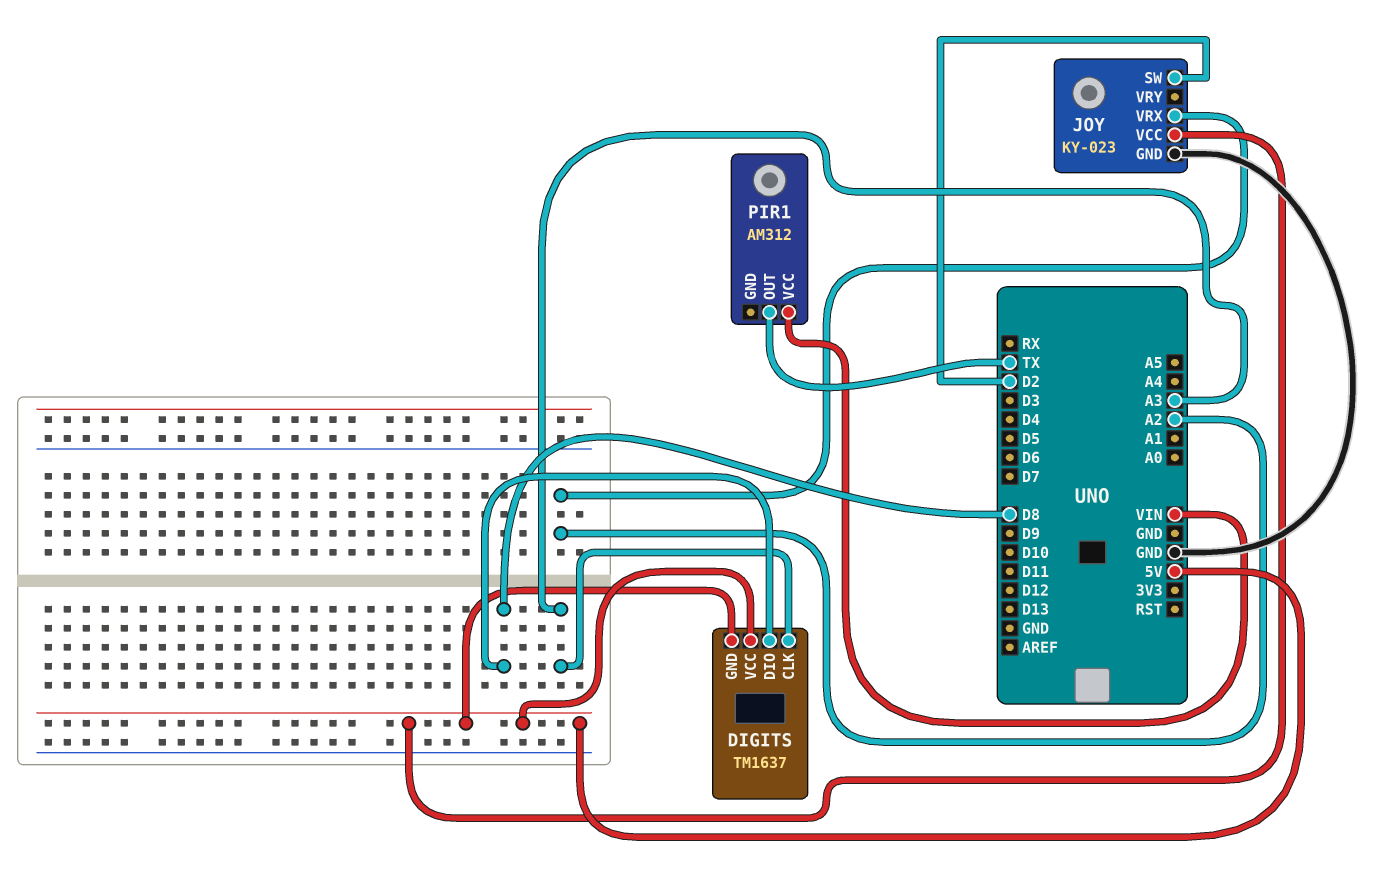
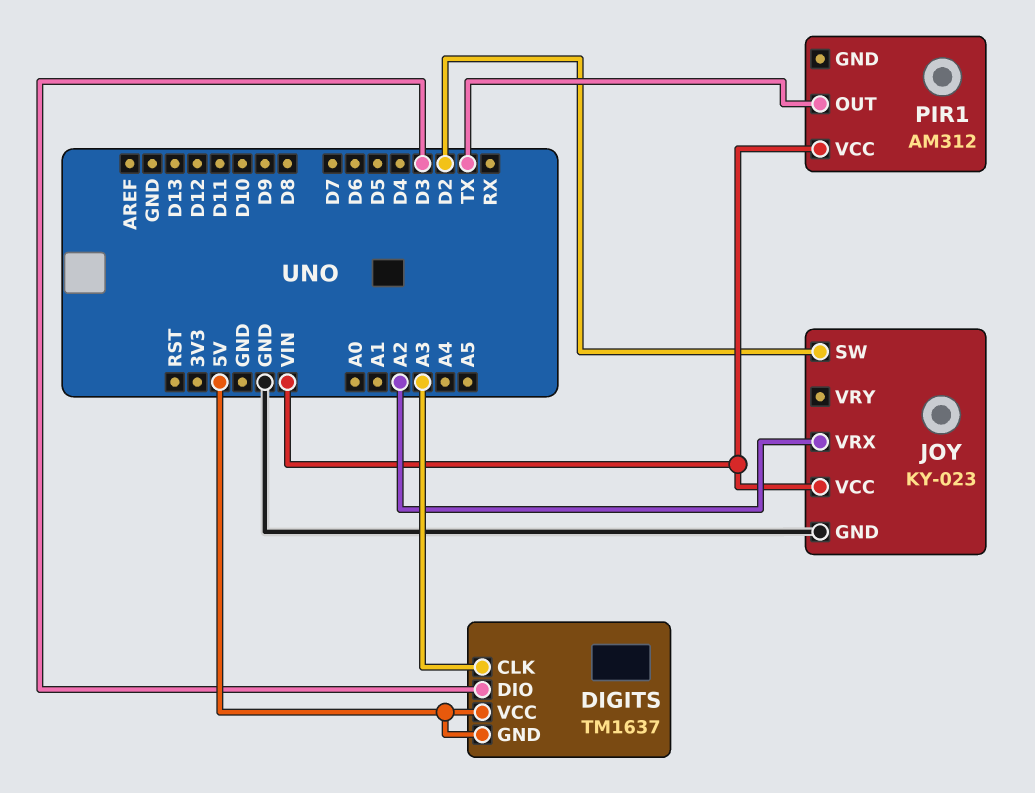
DIGITS pin DIO: D8 -> D3
JOY pin VCC: 5V -> VIN

